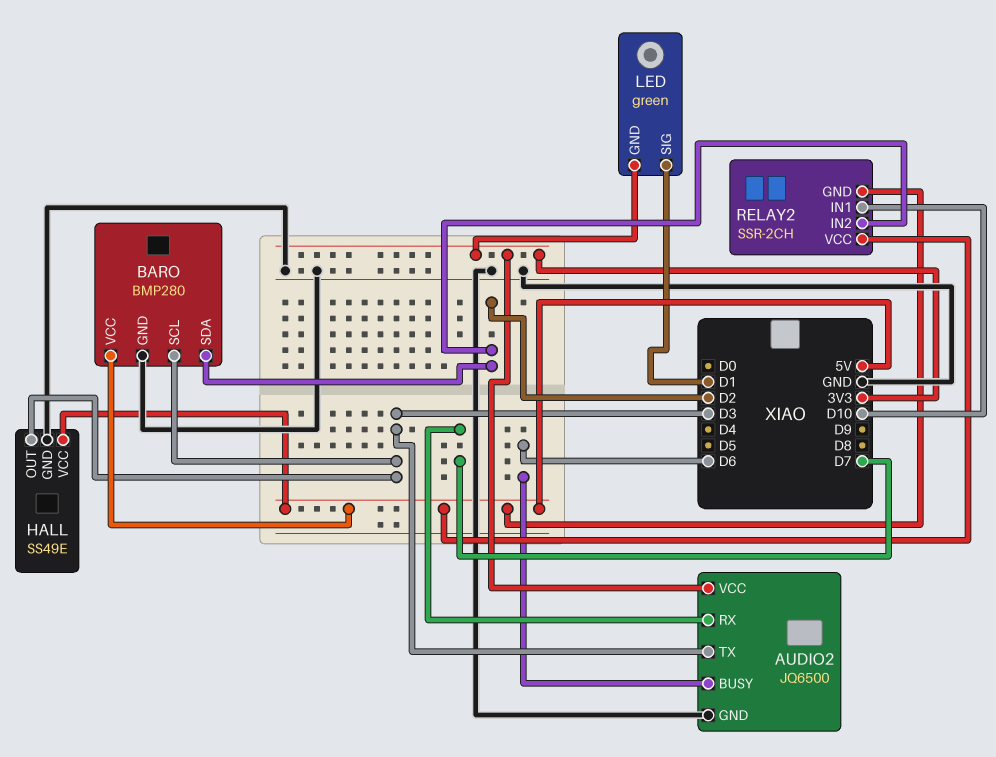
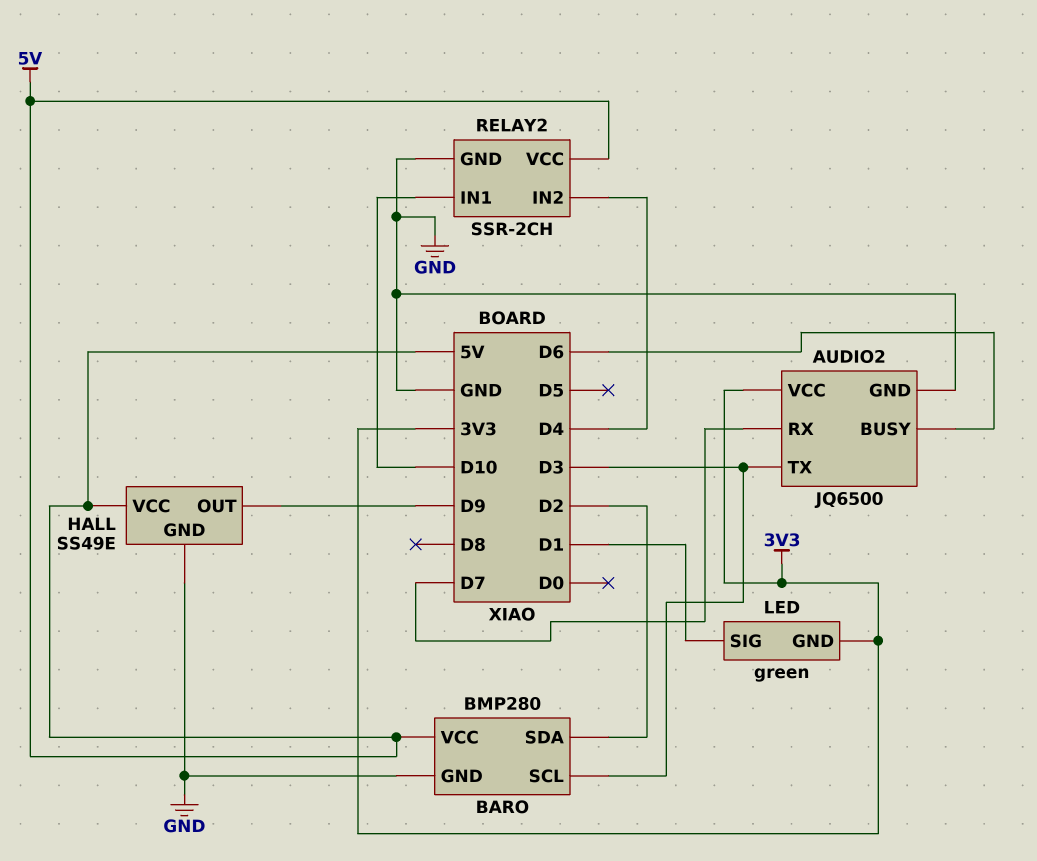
HALL pin OUT: D3 -> D9
RELAY2 pin GND: 5V -> GND
RELAY2 pin IN2: D2 -> D4

